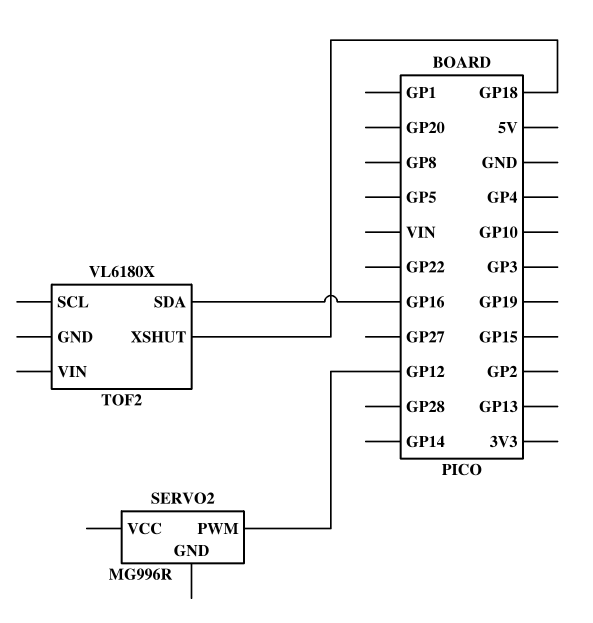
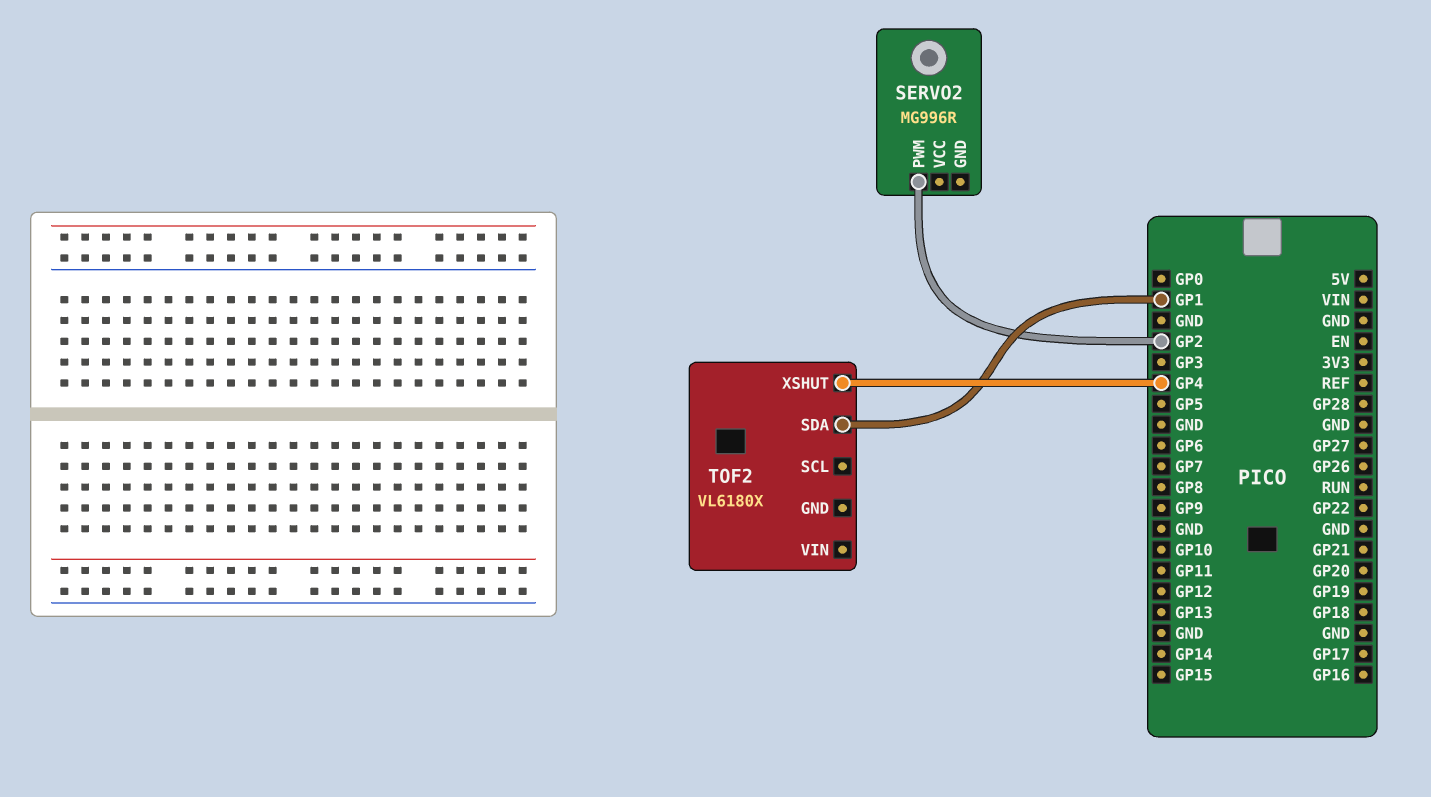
SERVO2 pin PWM: GP12 -> GP2
TOF2 pin SDA: GP16 -> GP1
TOF2 pin XSHUT: GP18 -> GP4

